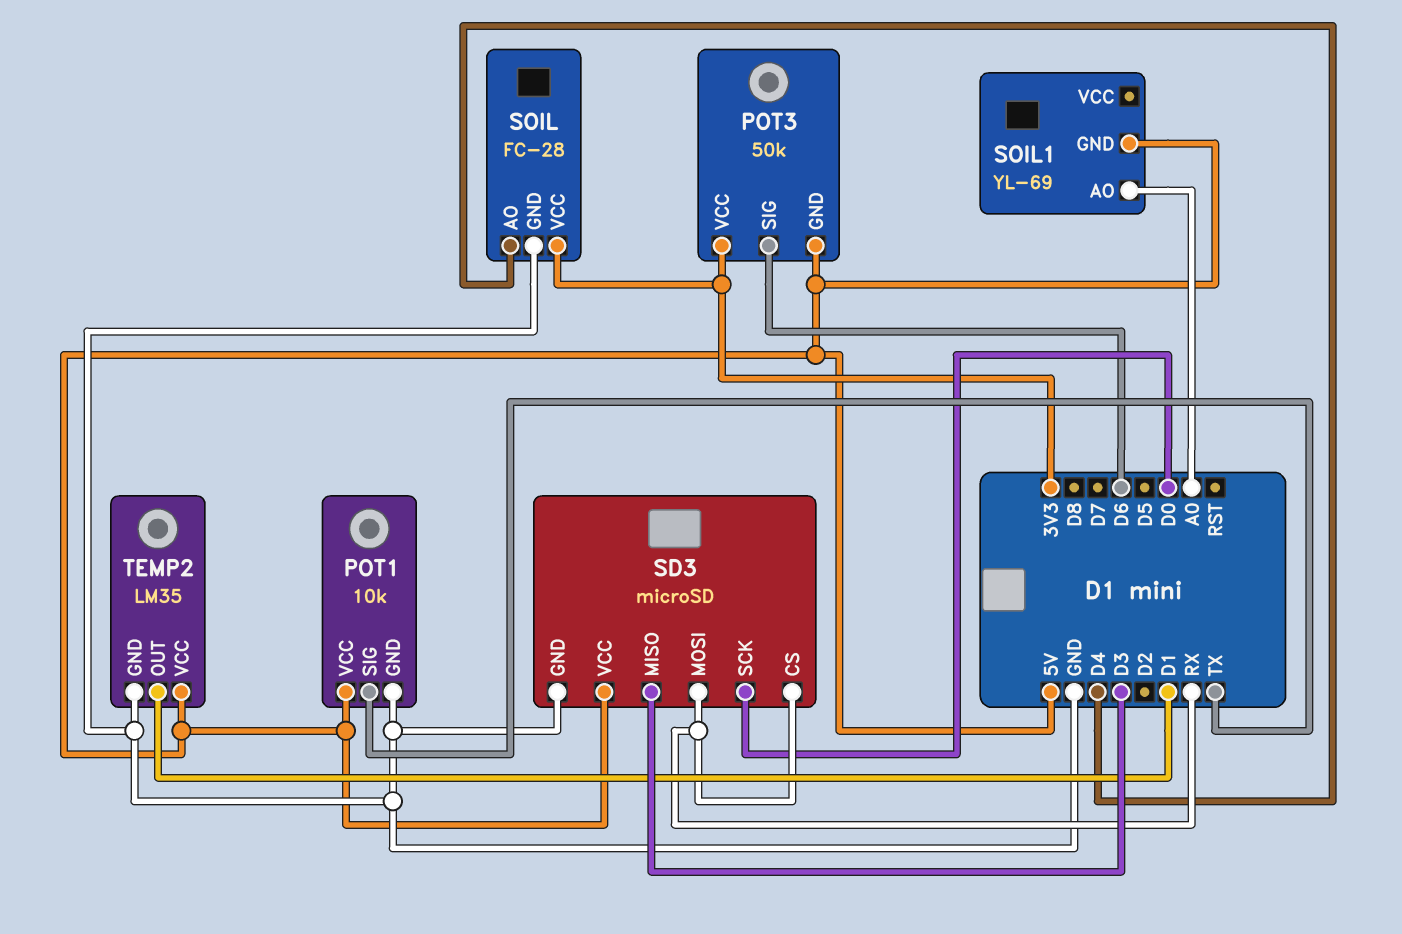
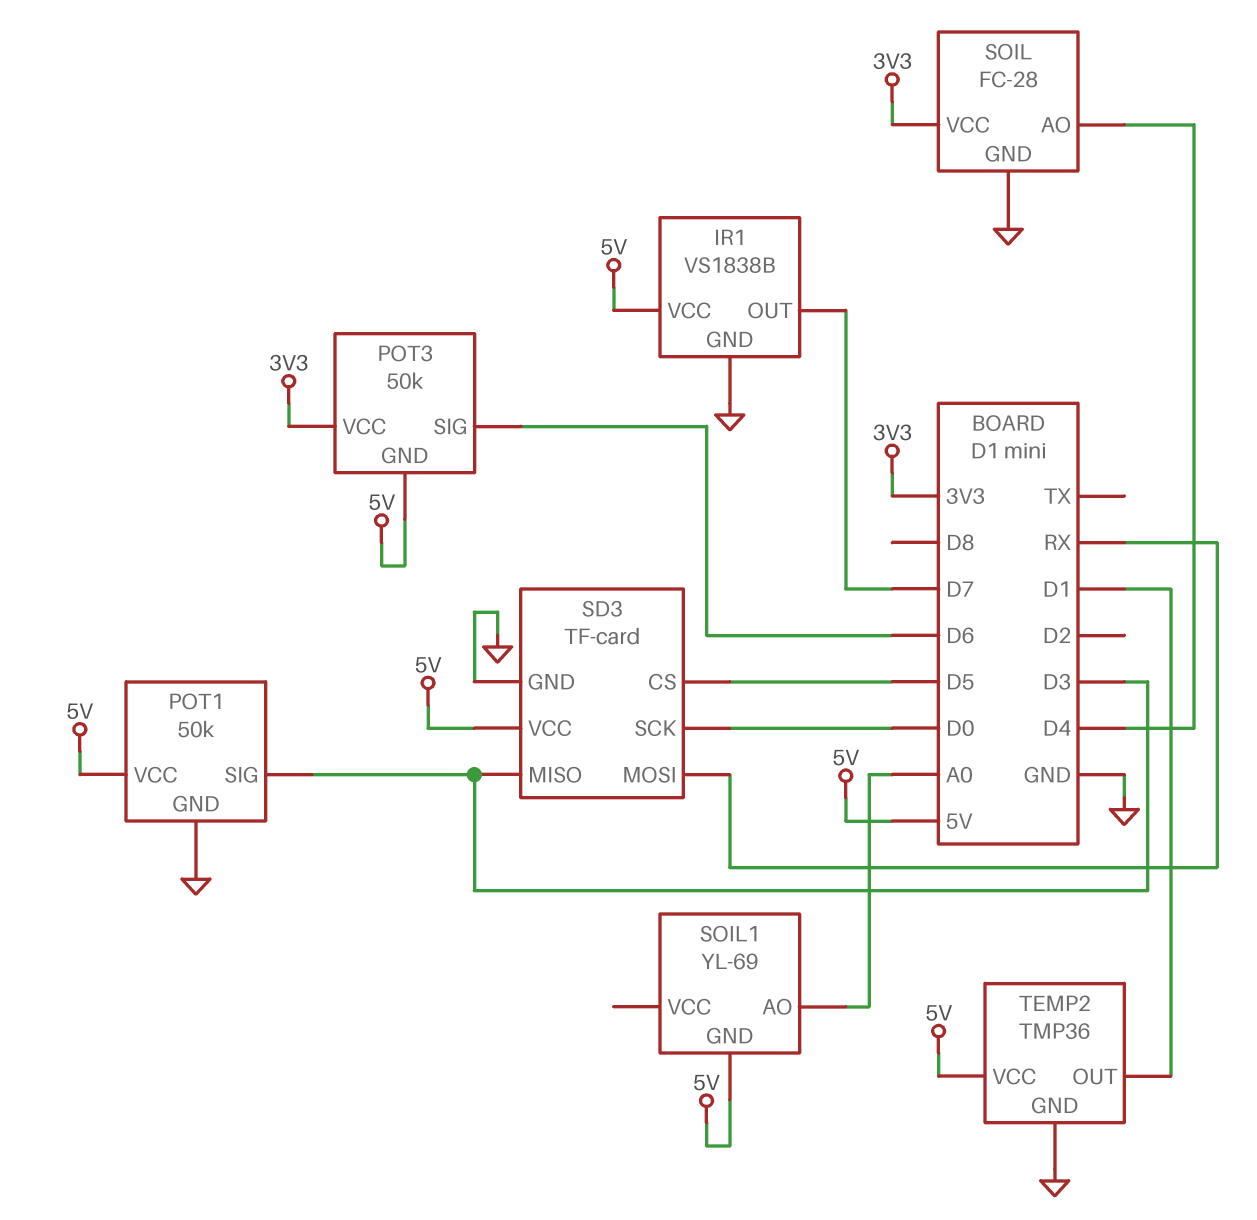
IR1: none -> VS1838B
IR1 pin GND: none -> GND
IR1 pin OUT: none -> D7
IR1 pin VCC: none -> 5V
POT1: 10k -> 50k
POT1 pin SIG: TX -> D3
SD3: microSD -> TF-card
SD3 pin CS: RX -> D5
TEMP2: LM35 -> TMP36

